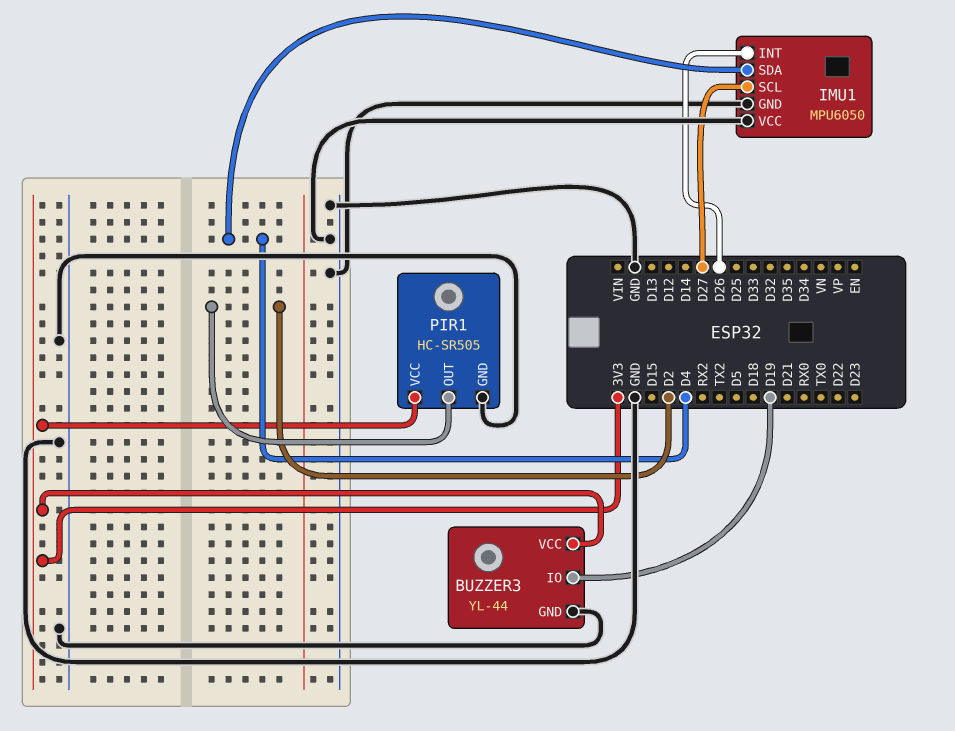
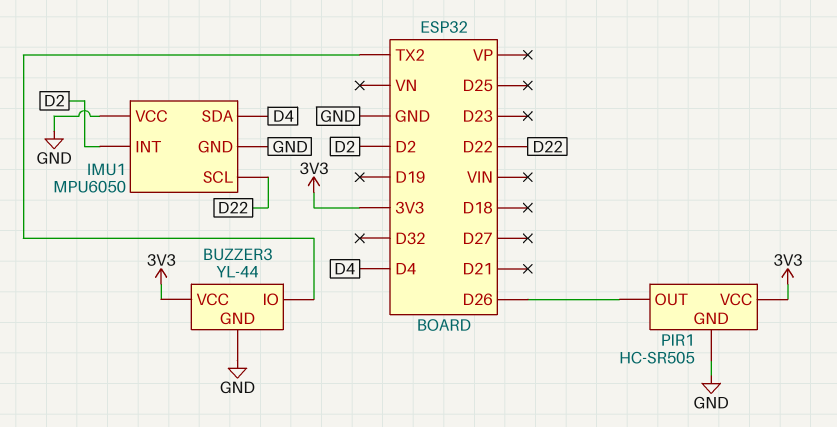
BUZZER3 pin IO: D19 -> TX2
IMU1 pin INT: D26 -> D2
IMU1 pin SCL: D27 -> D22
PIR1 pin OUT: D2 -> D26

